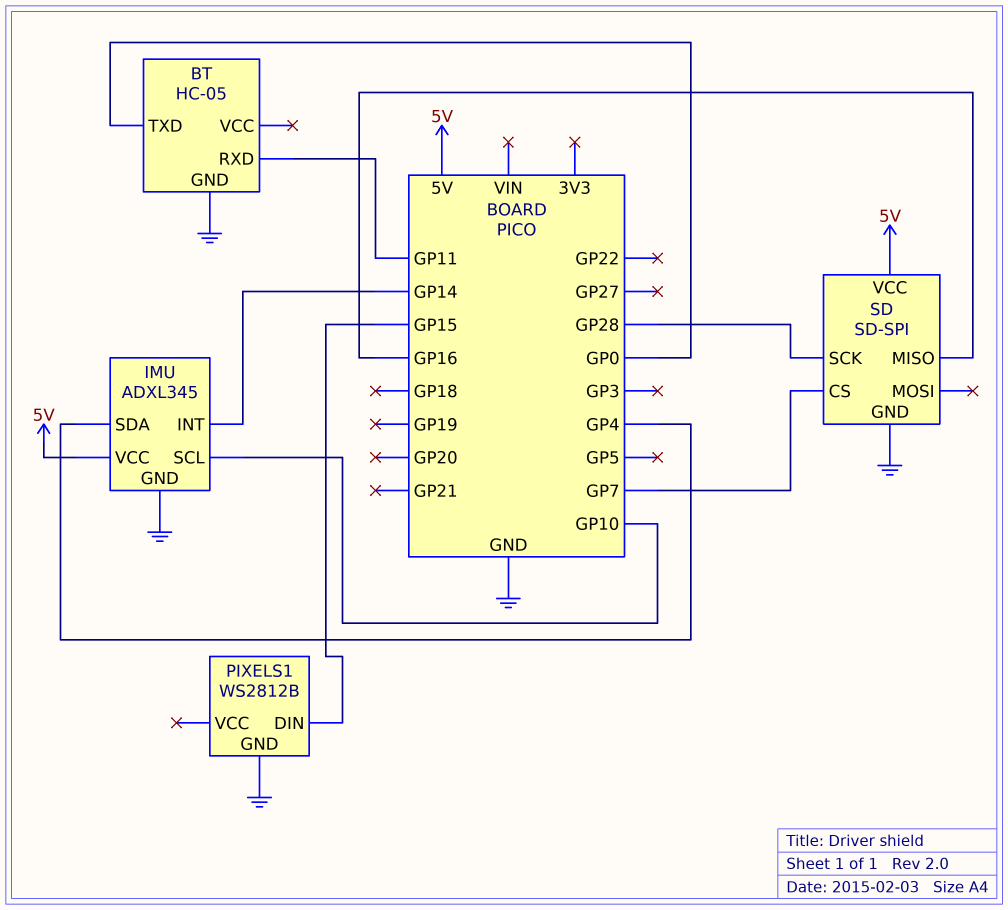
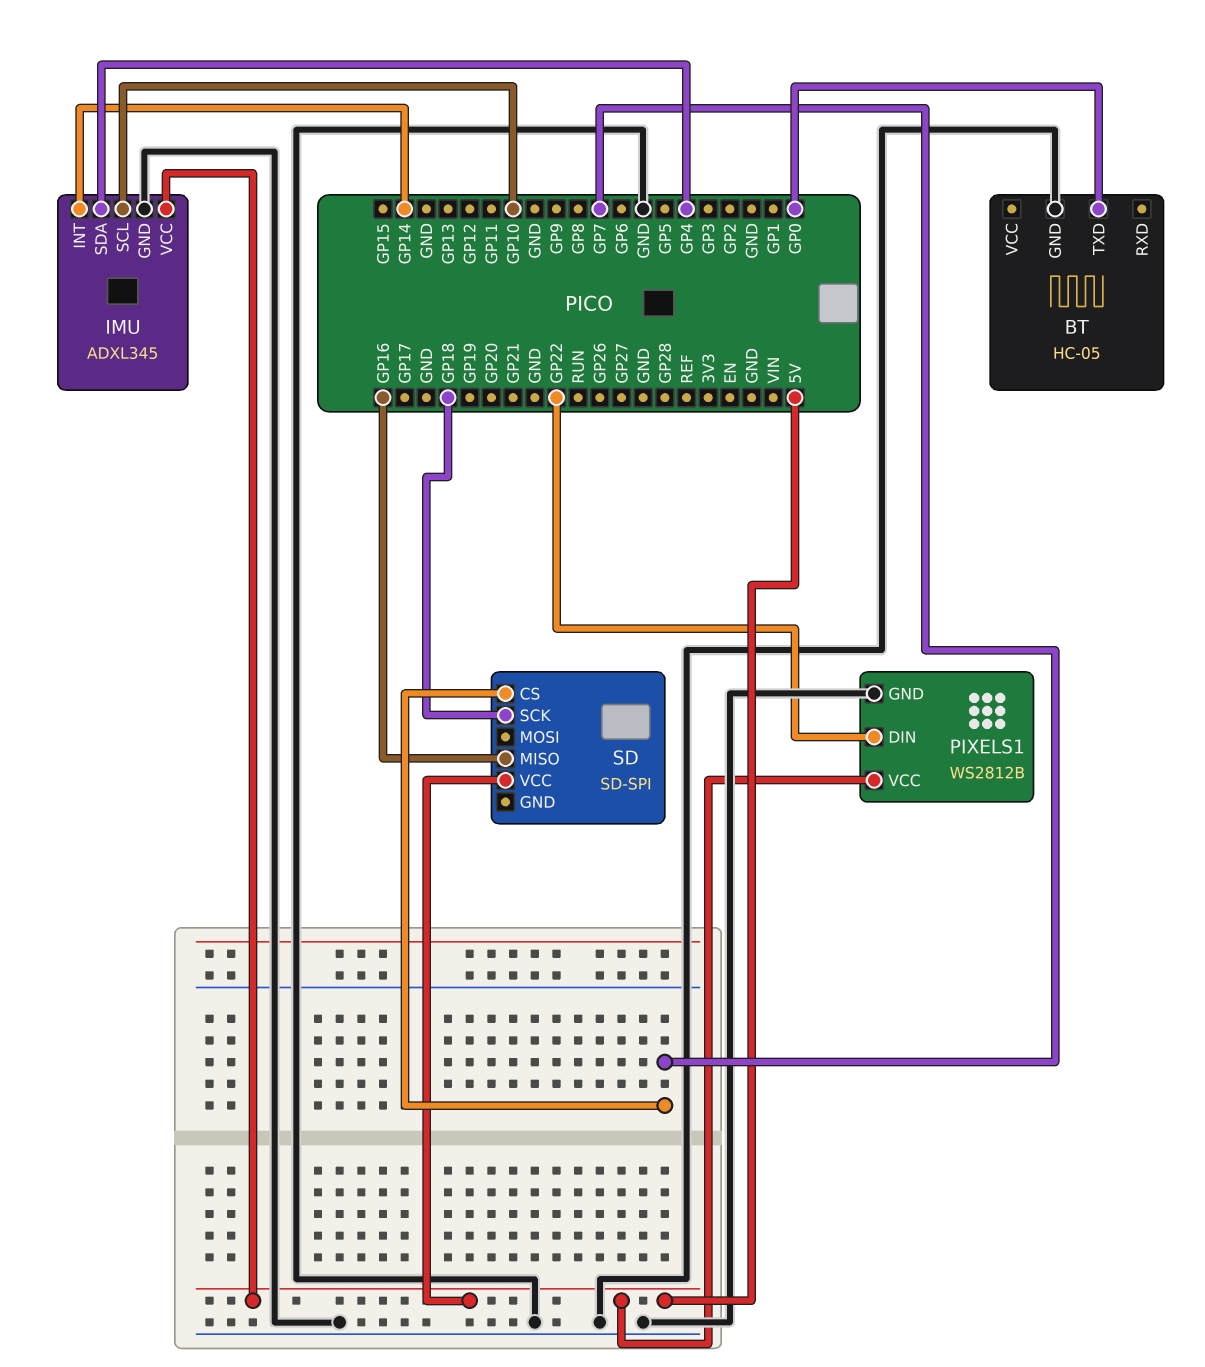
BT pin RXD: GP11 -> none
PIXELS1 pin DIN: GP15 -> GP22
PIXELS1 pin VCC: none -> 5V
SD pin GND: GND -> none
SD pin SCK: GP28 -> GP18

